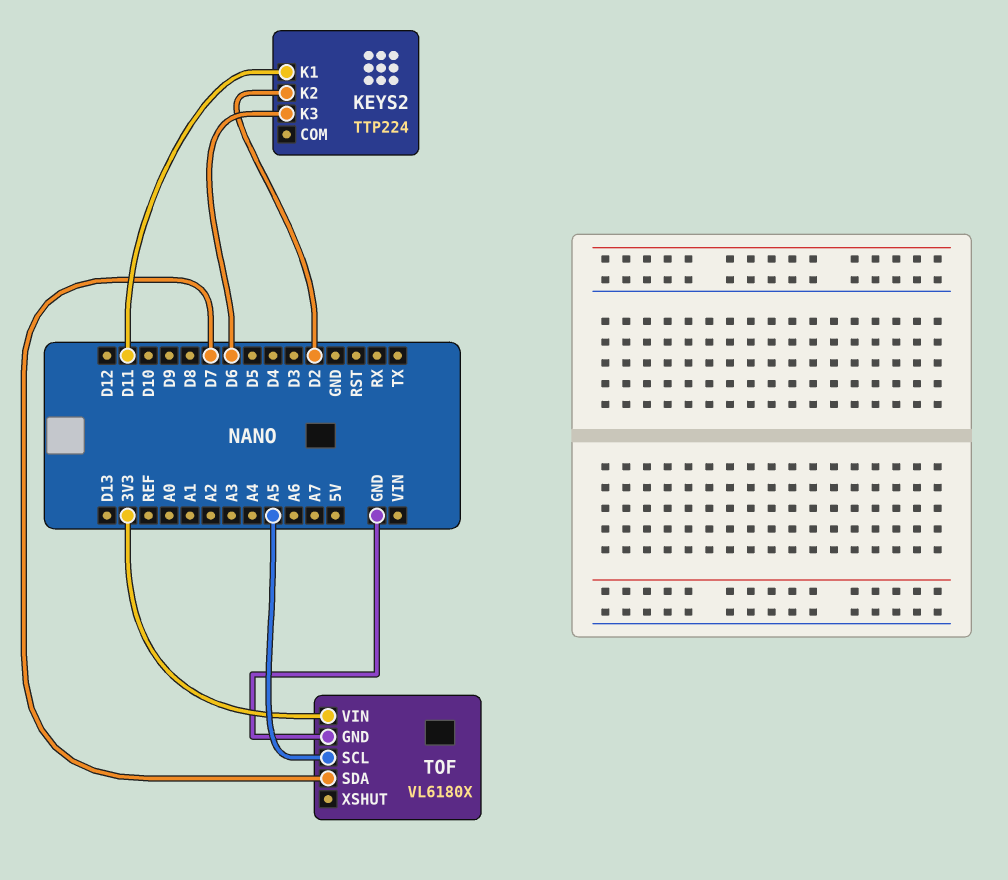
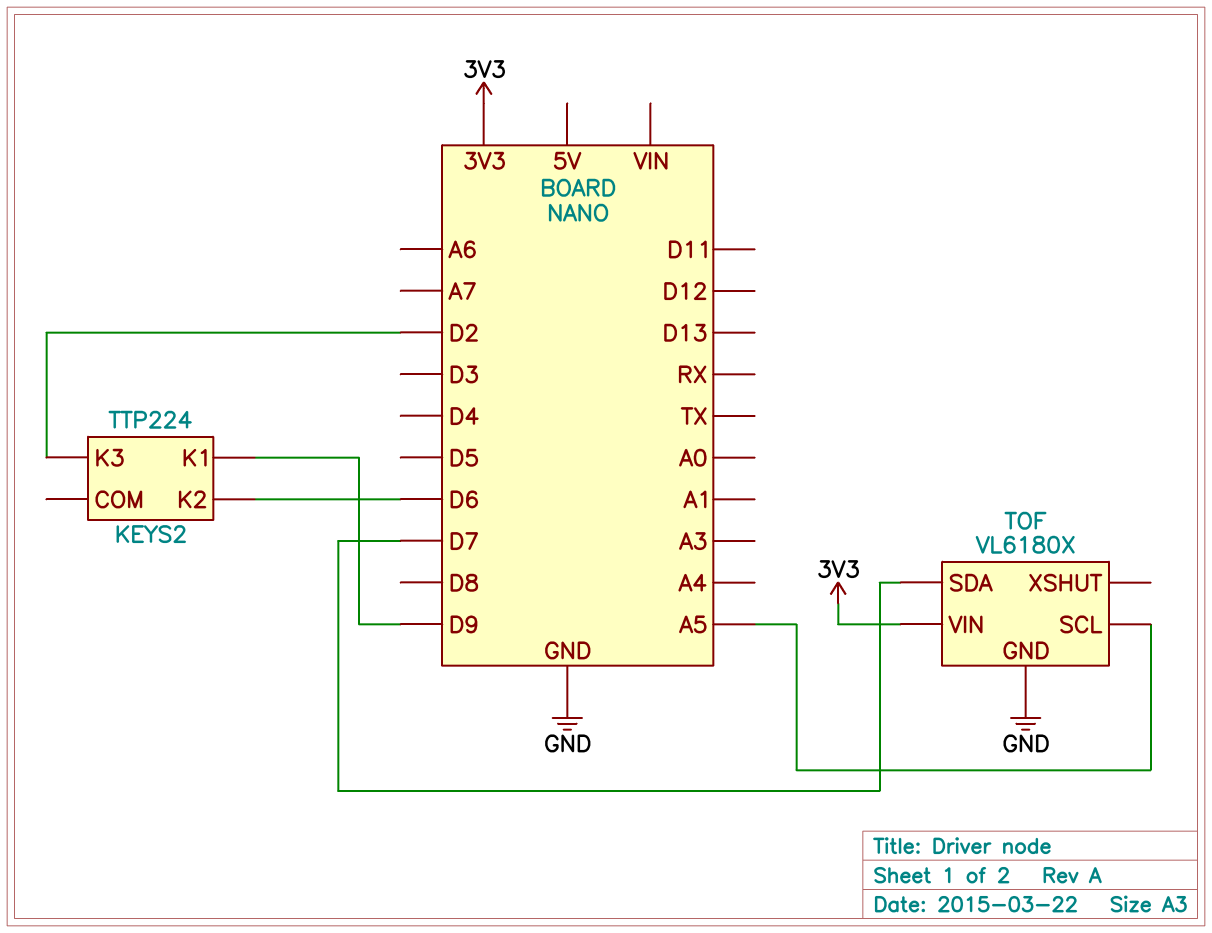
KEYS2 pin K1: D11 -> D9
KEYS2 pin K2: D2 -> D6
KEYS2 pin K3: D6 -> D2

